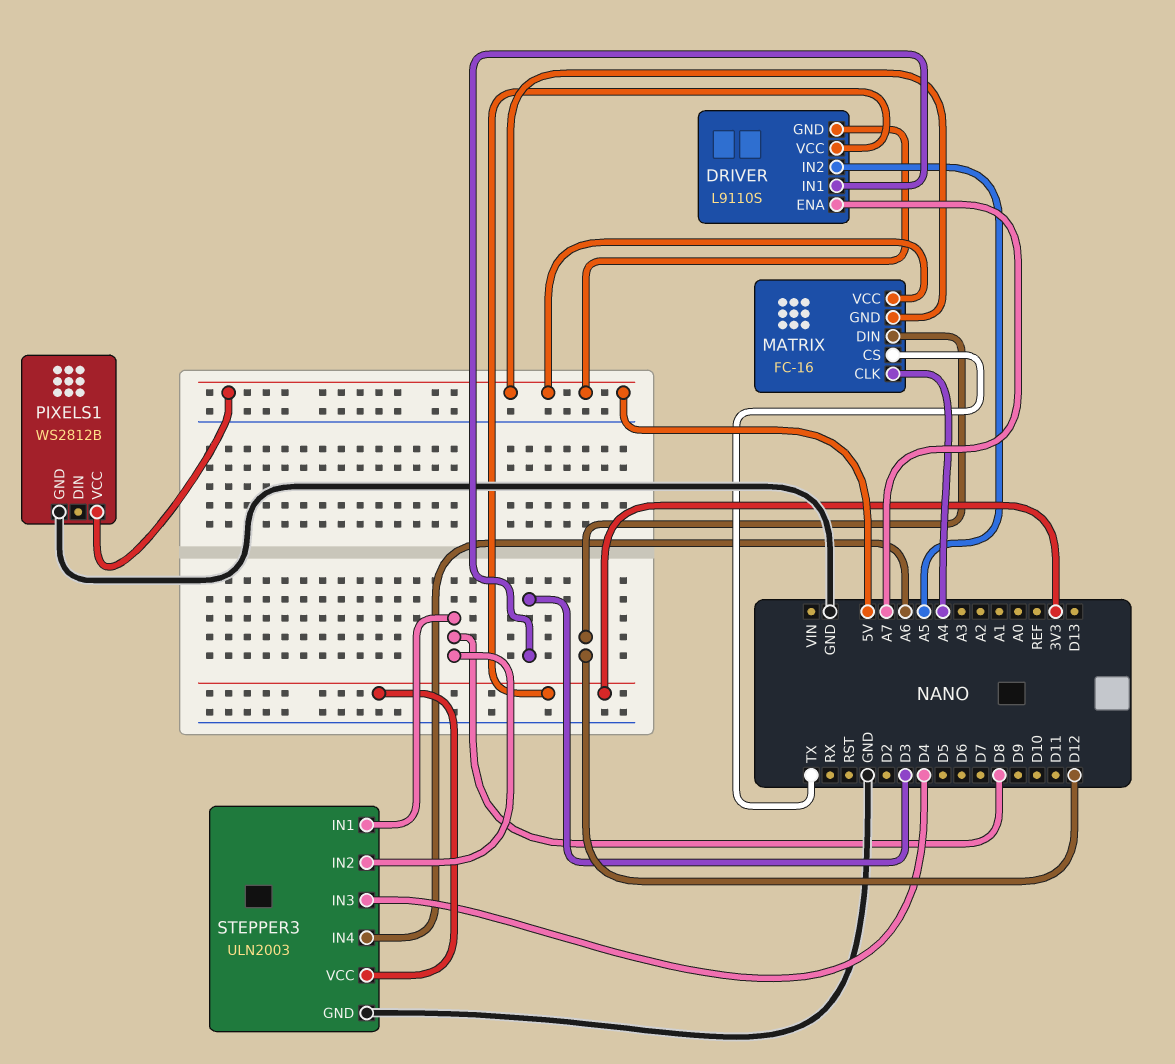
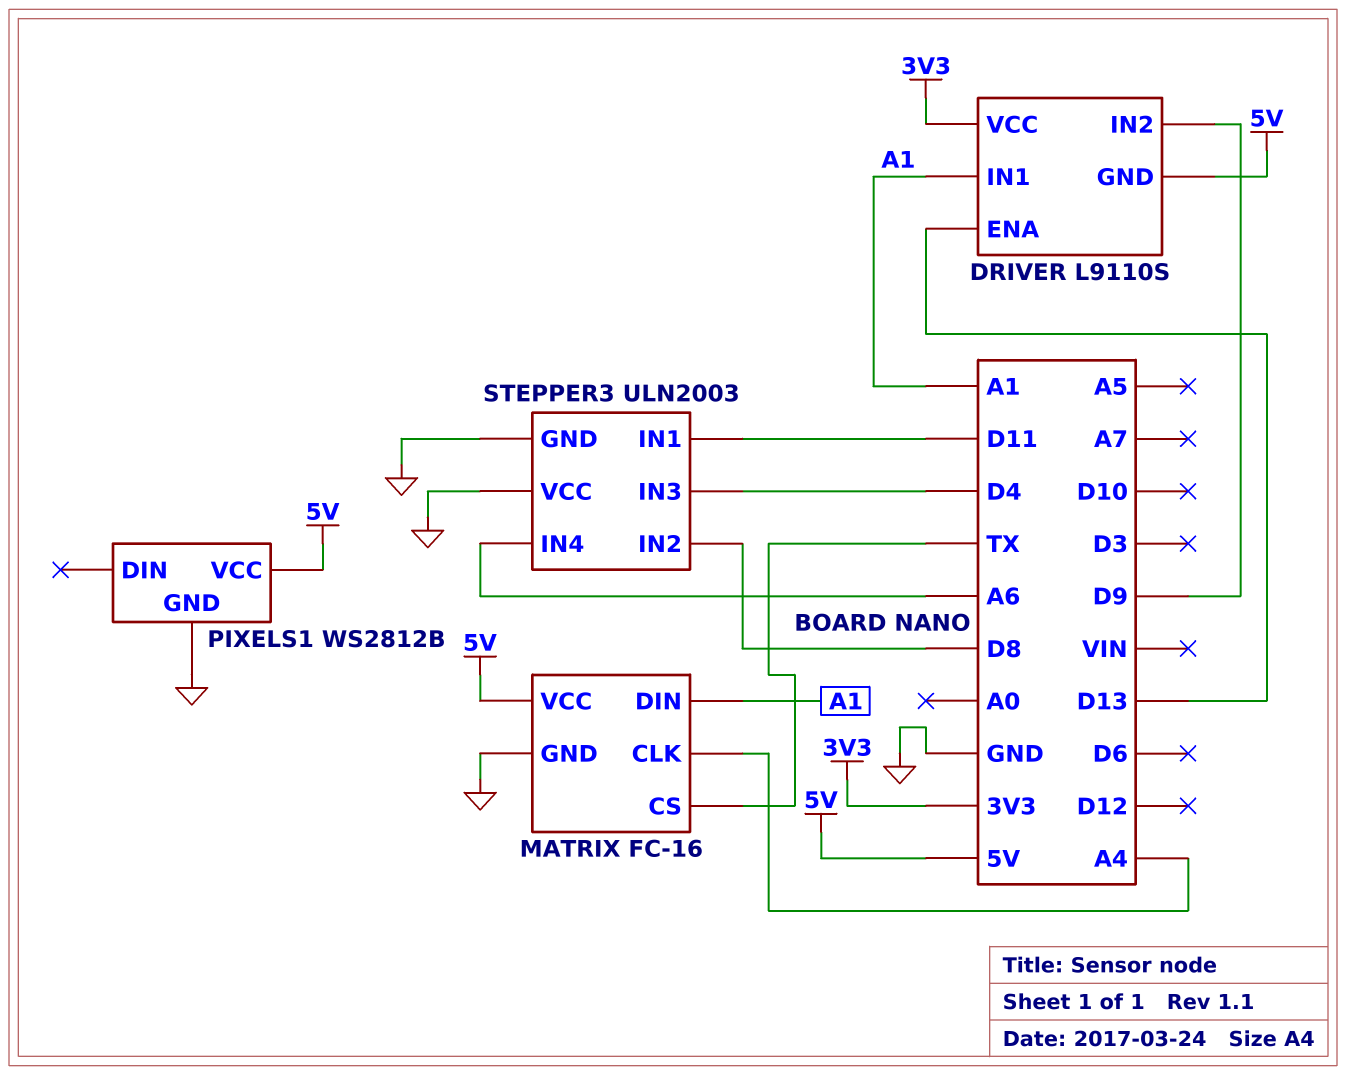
DRIVER pin ENA: A7 -> D13
DRIVER pin IN1: D3 -> A1
DRIVER pin IN2: A5 -> D9
MATRIX pin DIN: D12 -> A1
MATRIX pin GND: 5V -> GND
STEPPER3 pin IN1: D8 -> D11
STEPPER3 pin VCC: 3V3 -> GND

